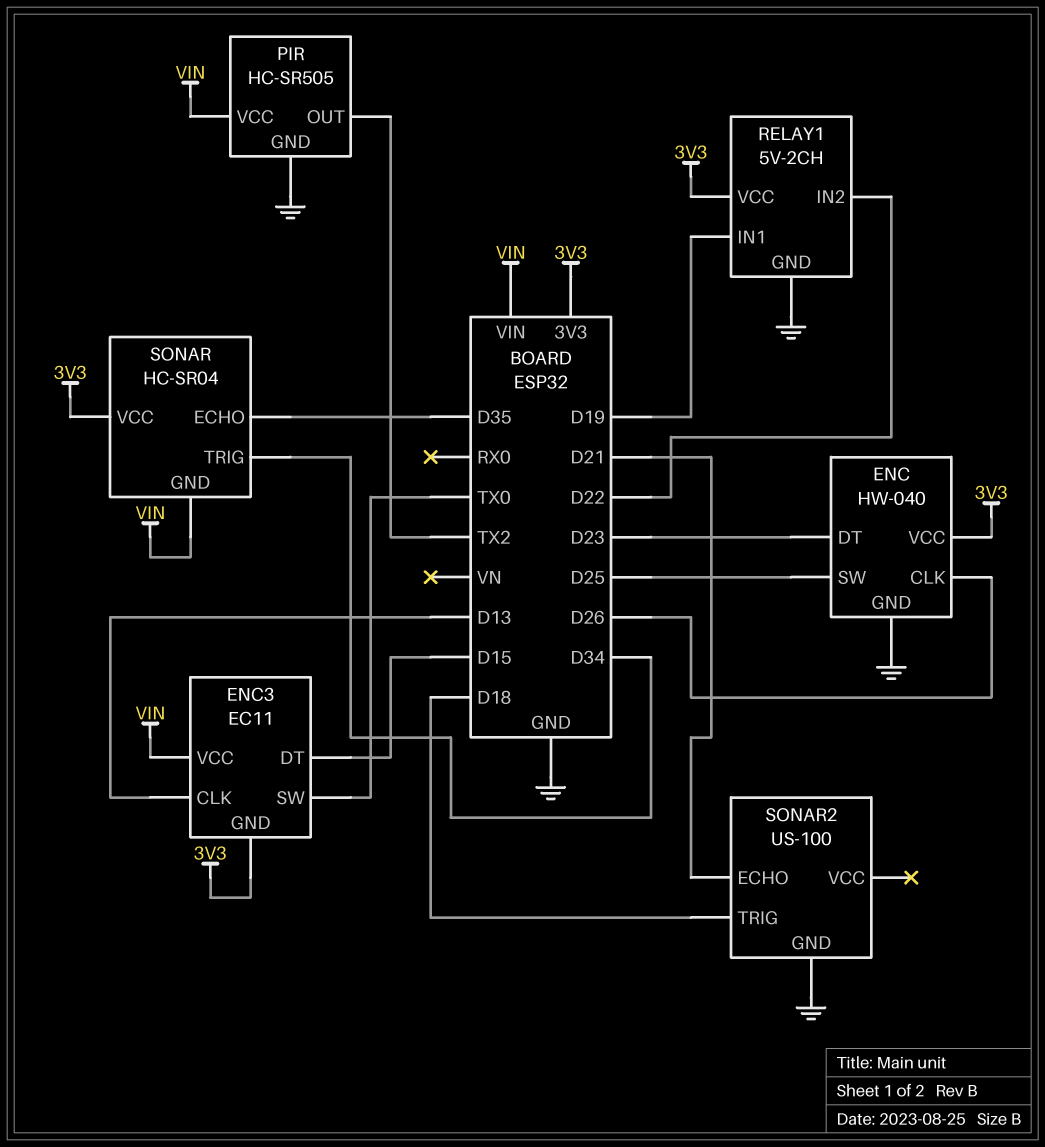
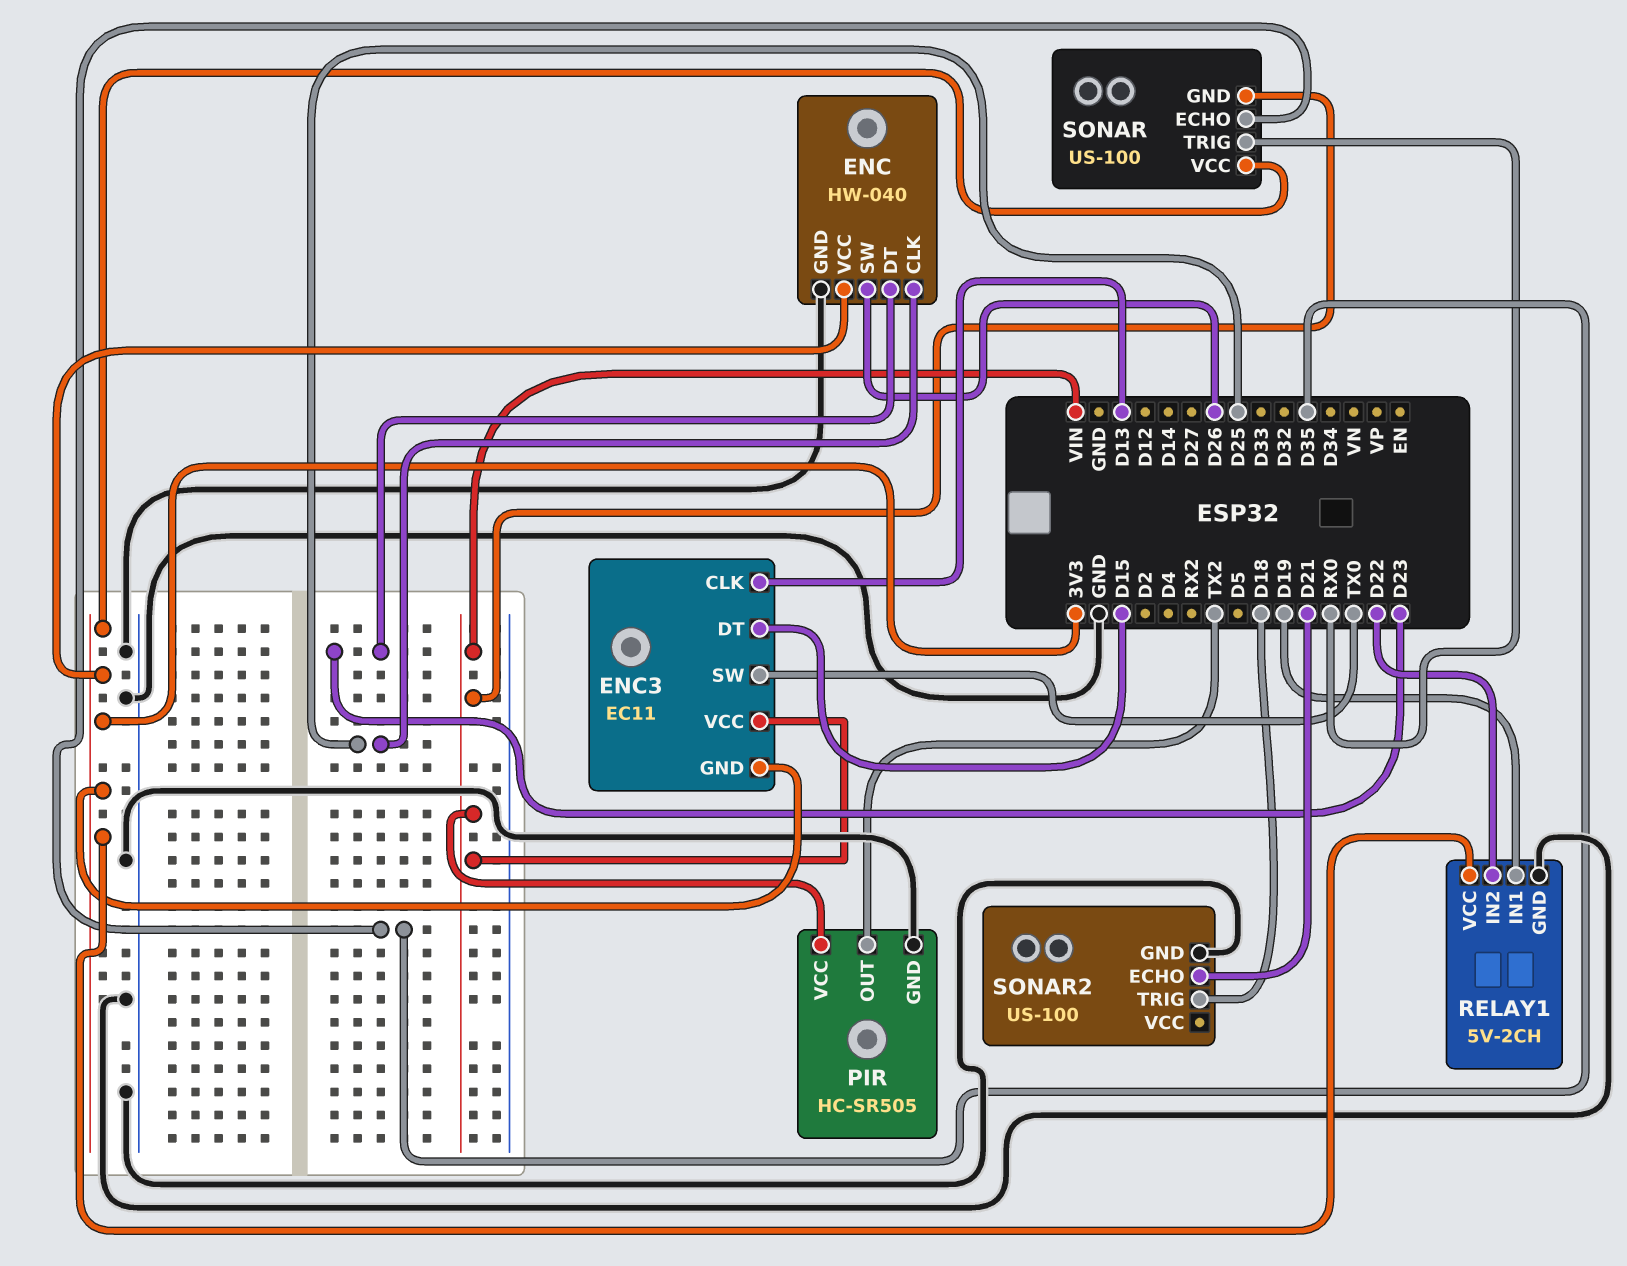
ENC pin CLK: D26 -> D25
ENC pin SW: D25 -> D26
SONAR: HC-SR04 -> US-100
SONAR pin TRIG: D34 -> RX0

